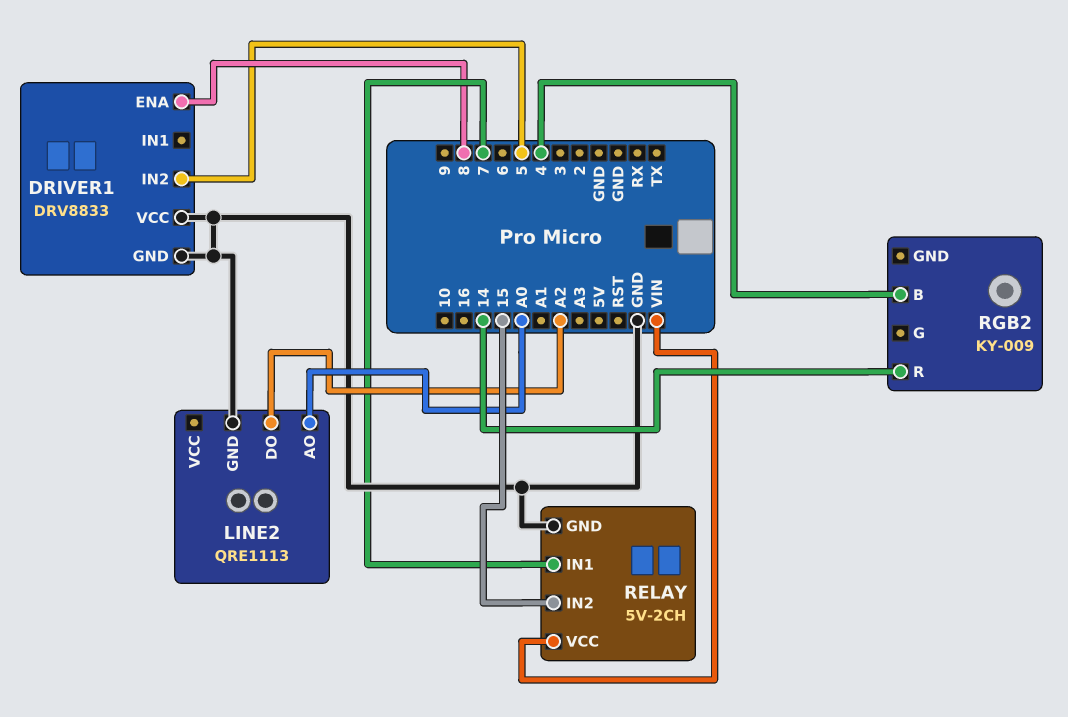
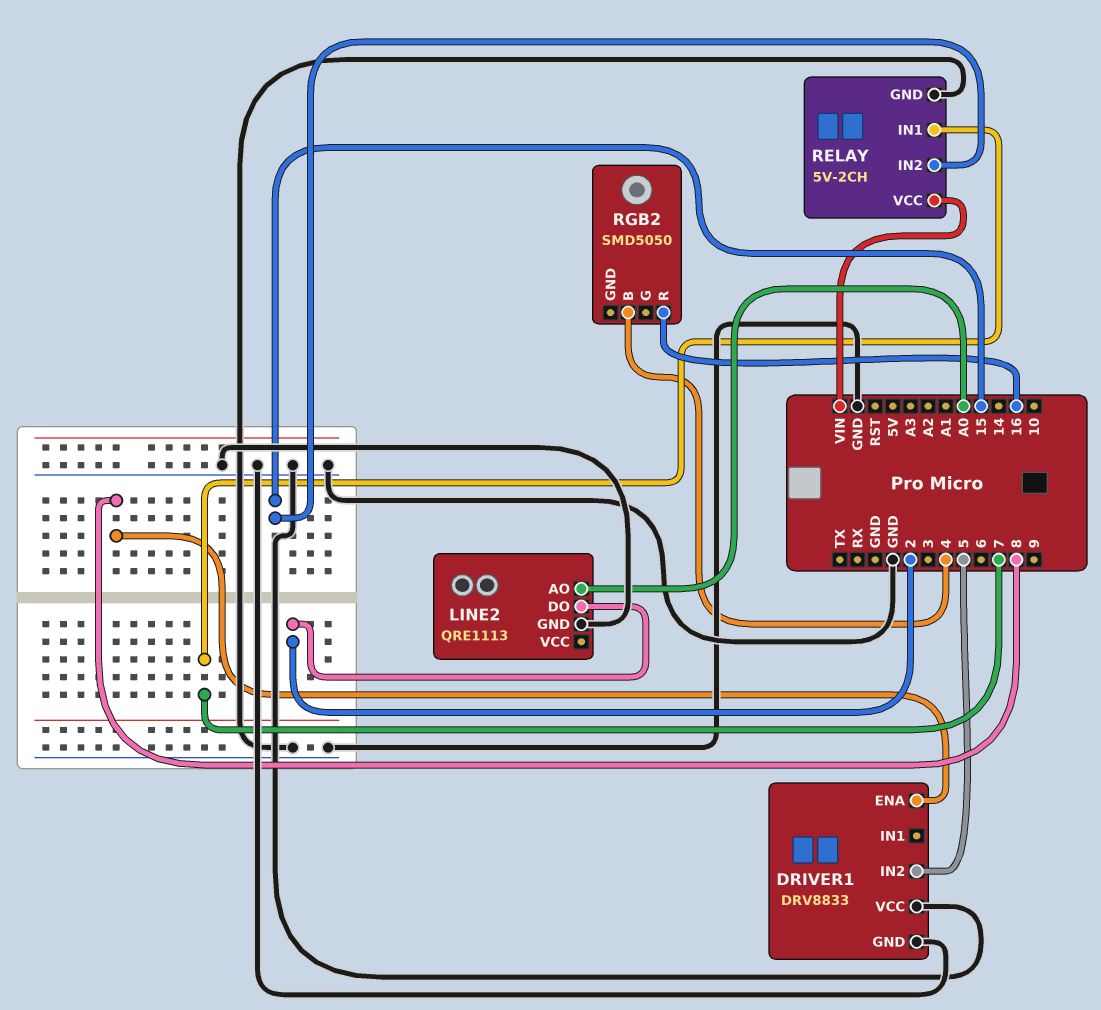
LINE2 pin DO: A2 -> 2
RGB2: KY-009 -> SMD5050
RGB2 pin R: 14 -> 16

